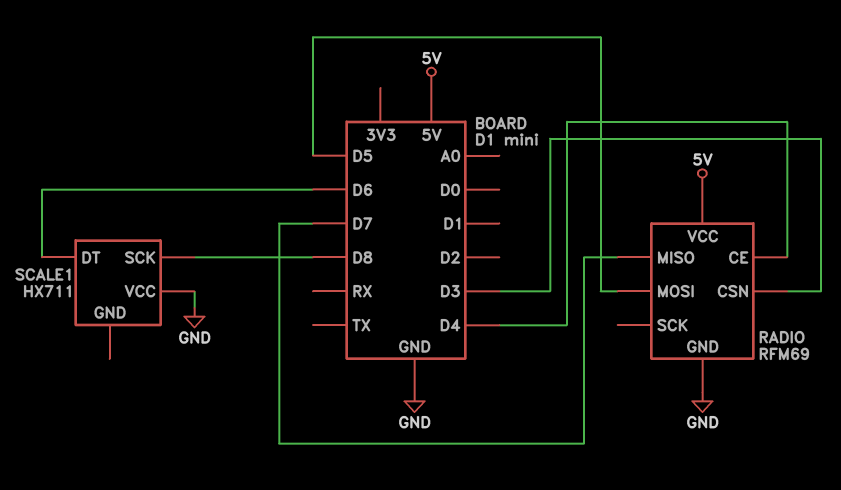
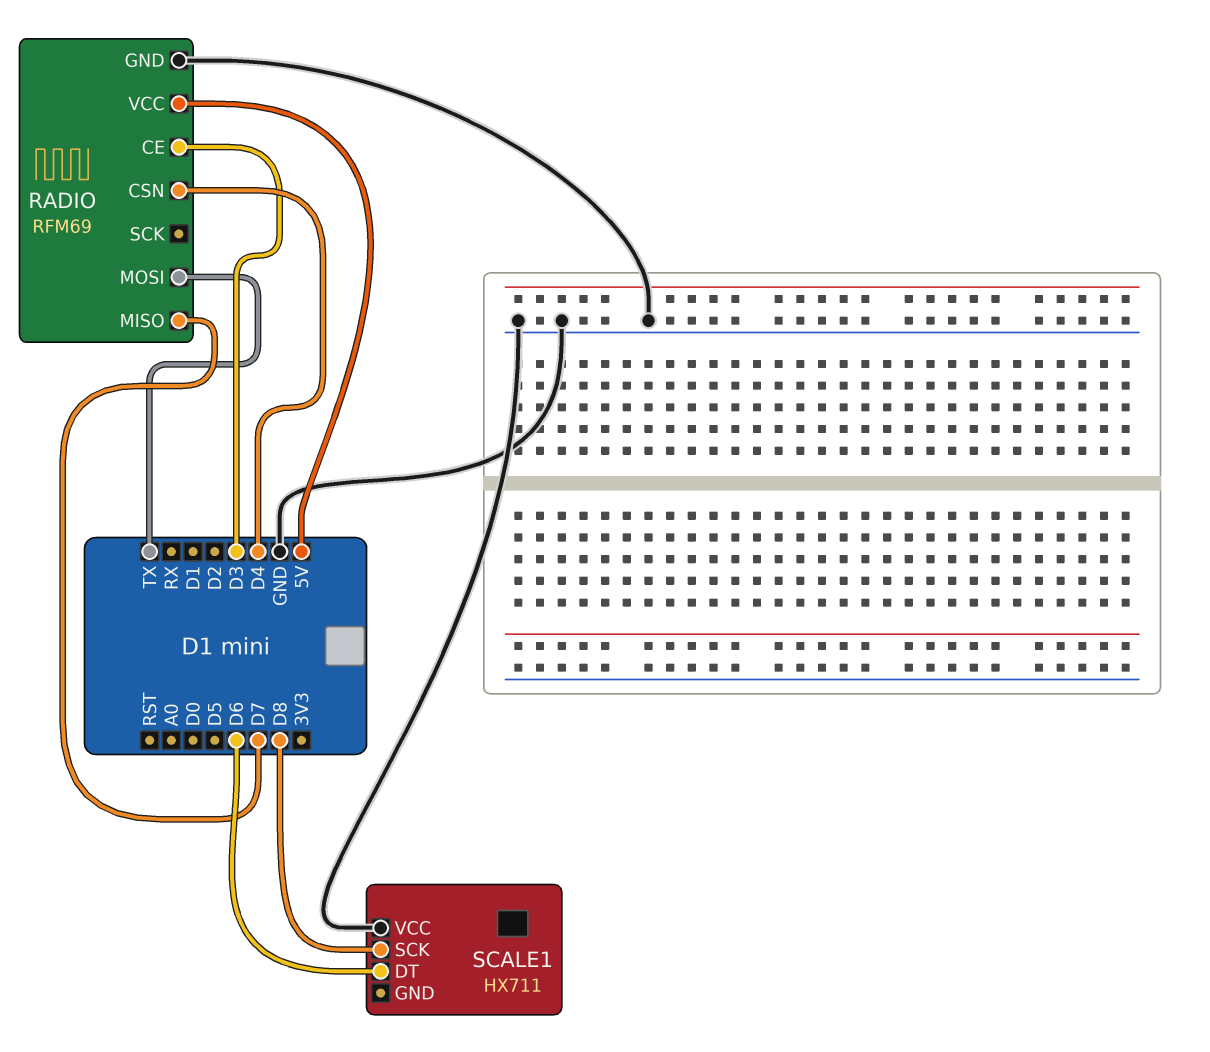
RADIO pin CE: D4 -> D3
RADIO pin CSN: D3 -> D4
RADIO pin MOSI: D5 -> TX

